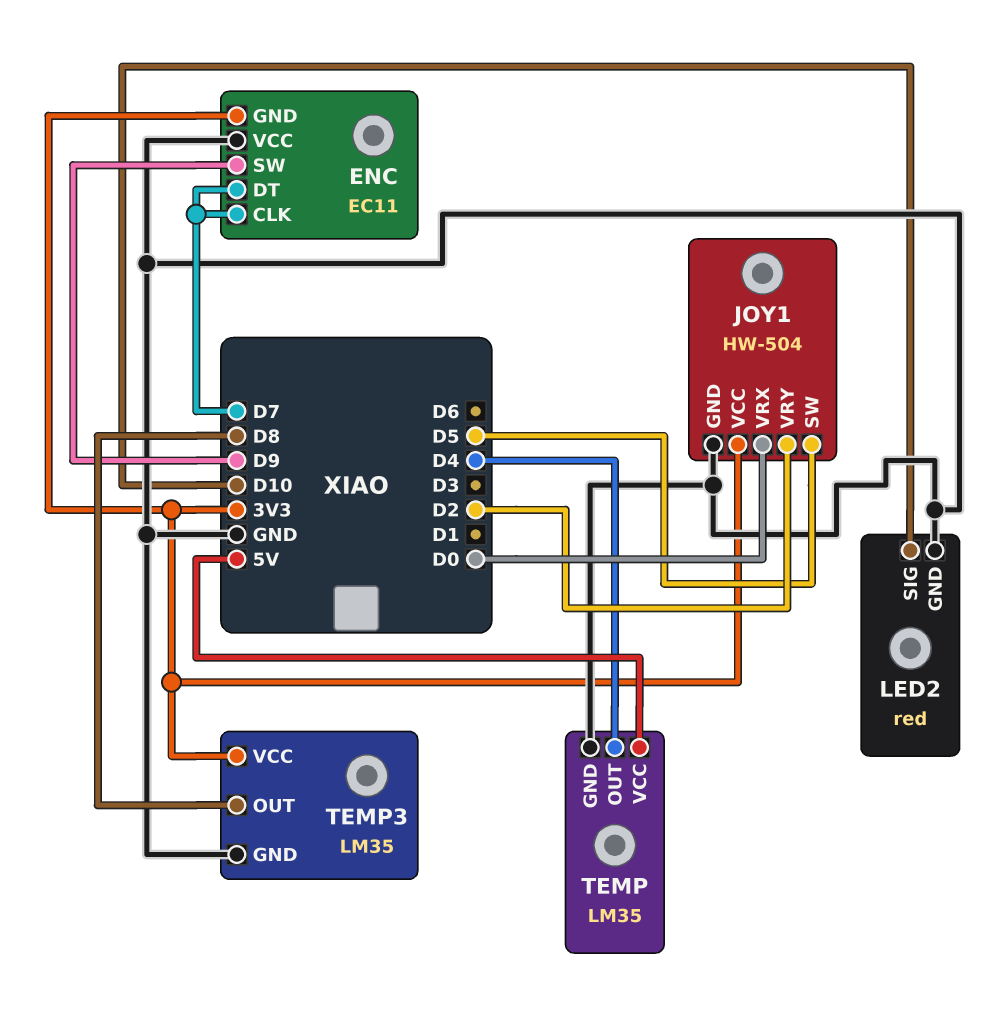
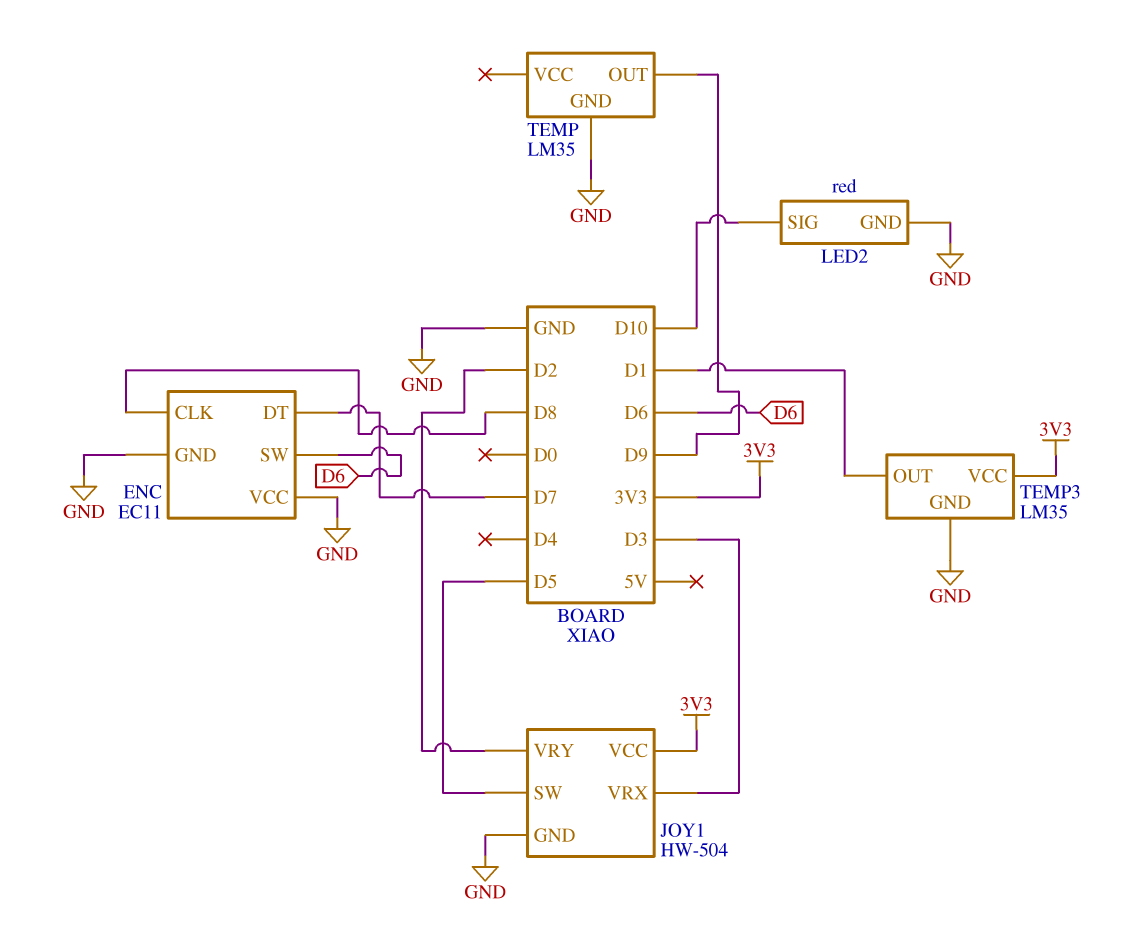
ENC pin CLK: D7 -> D8
ENC pin GND: 3V3 -> GND
ENC pin SW: D9 -> D6
JOY1 pin VRX: D0 -> D3
TEMP pin OUT: D4 -> D9
TEMP pin VCC: 5V -> none
TEMP3 pin OUT: D8 -> D1

